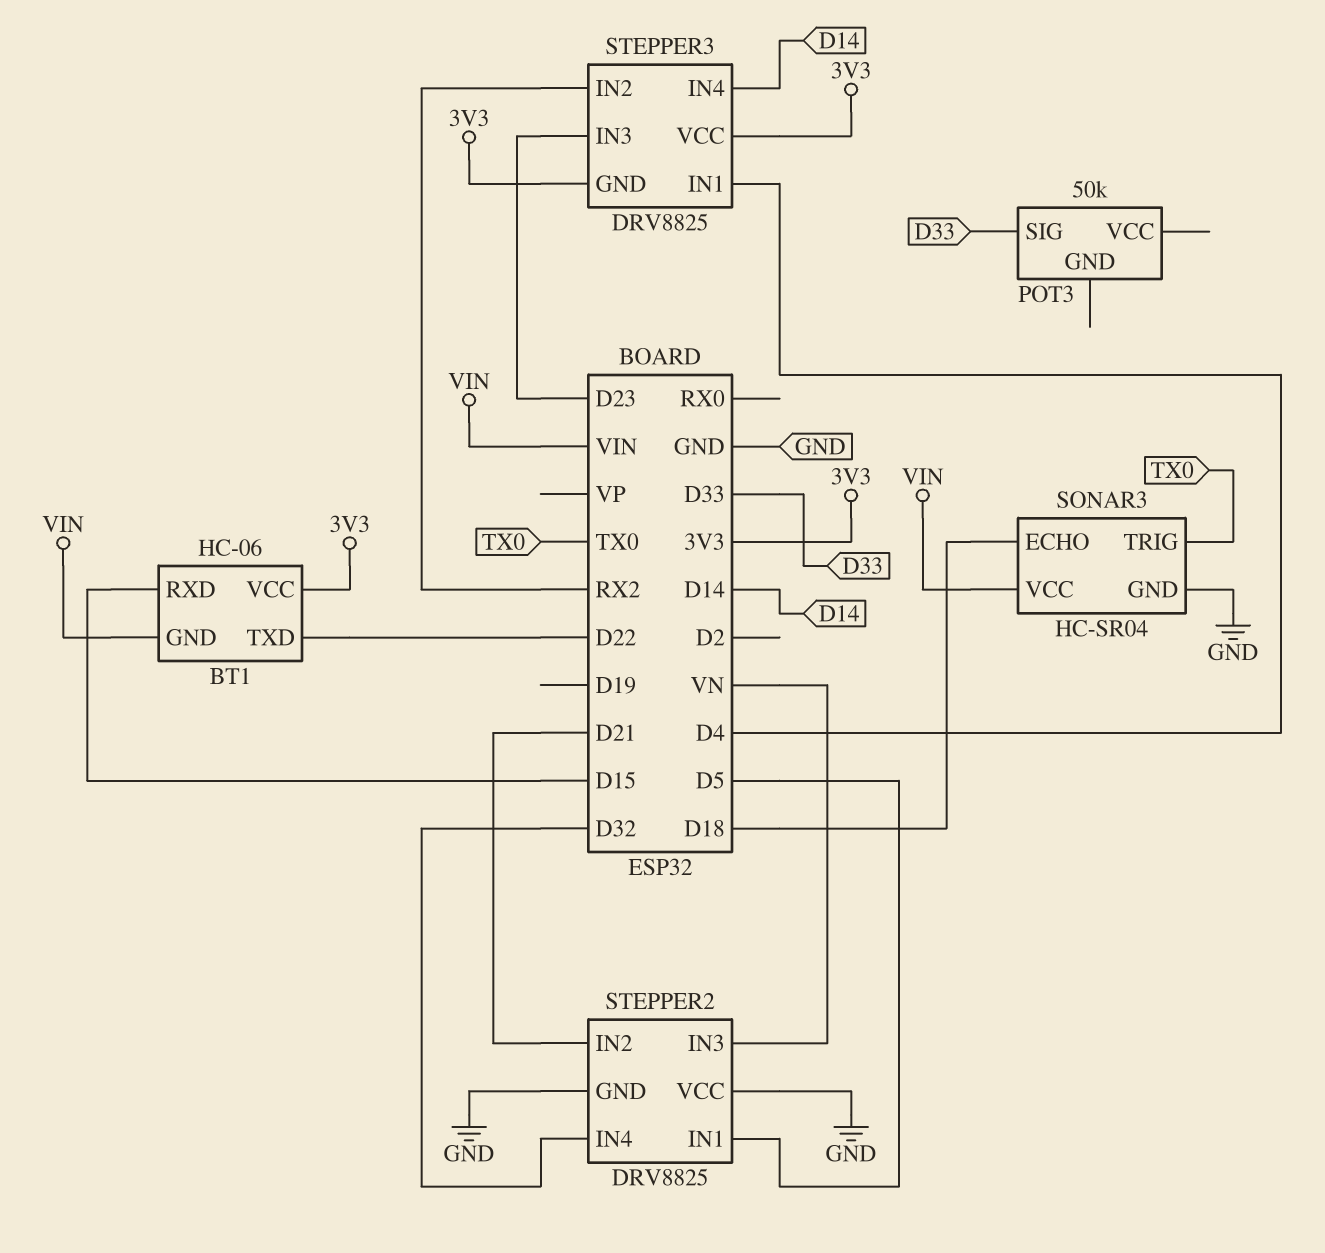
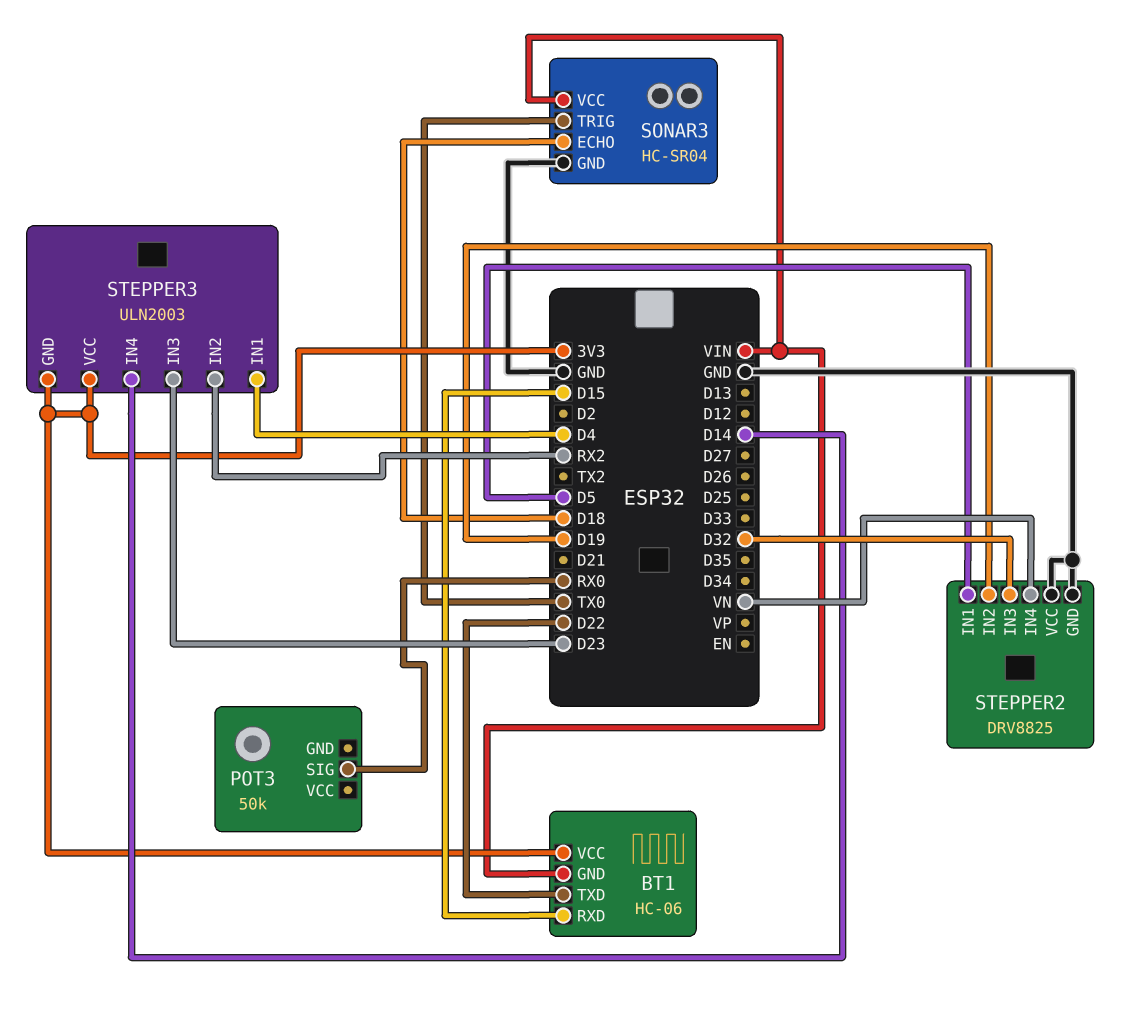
POT3 pin SIG: D33 -> RX0
STEPPER2 pin IN2: D21 -> D19
STEPPER2 pin IN3: VN -> D32
STEPPER2 pin IN4: D32 -> VN
STEPPER3: DRV8825 -> ULN2003

